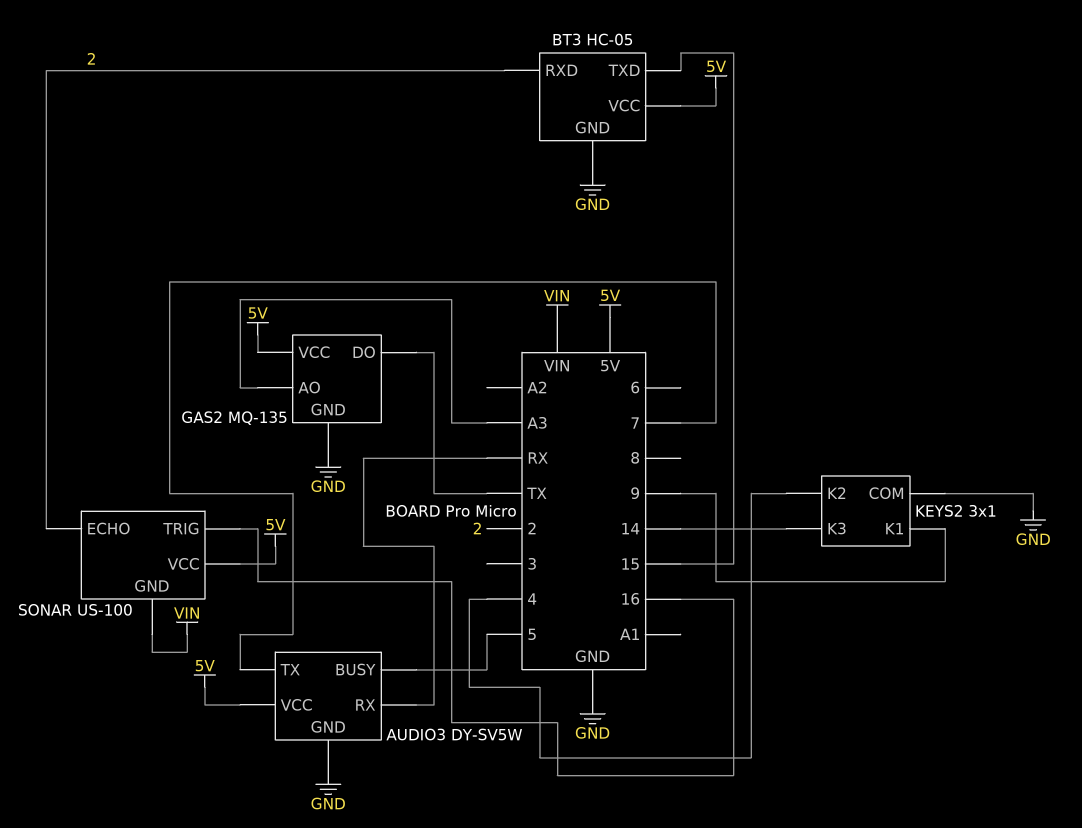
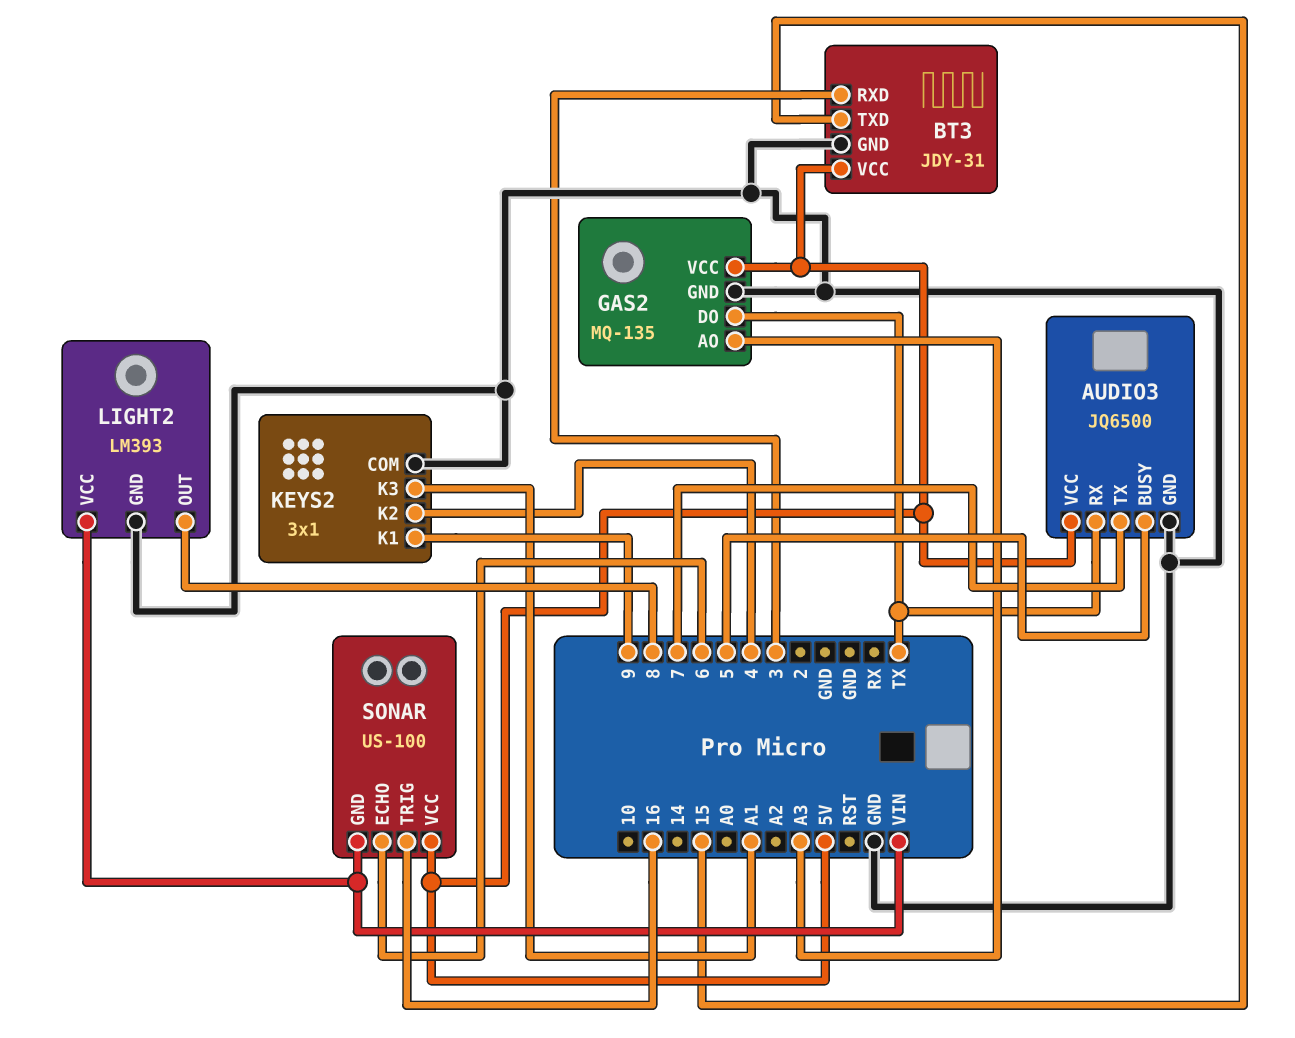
AUDIO3: DY-SV5W -> JQ6500
AUDIO3 pin RX: RX -> TX
BT3: HC-05 -> JDY-31
BT3 pin RXD: 2 -> 3
KEYS2 pin K3: 14 -> A1
LIGHT2: none -> LM393
LIGHT2 pin GND: none -> GND
LIGHT2 pin OUT: none -> 8
LIGHT2 pin VCC: none -> VIN
SONAR pin ECHO: 2 -> 6

